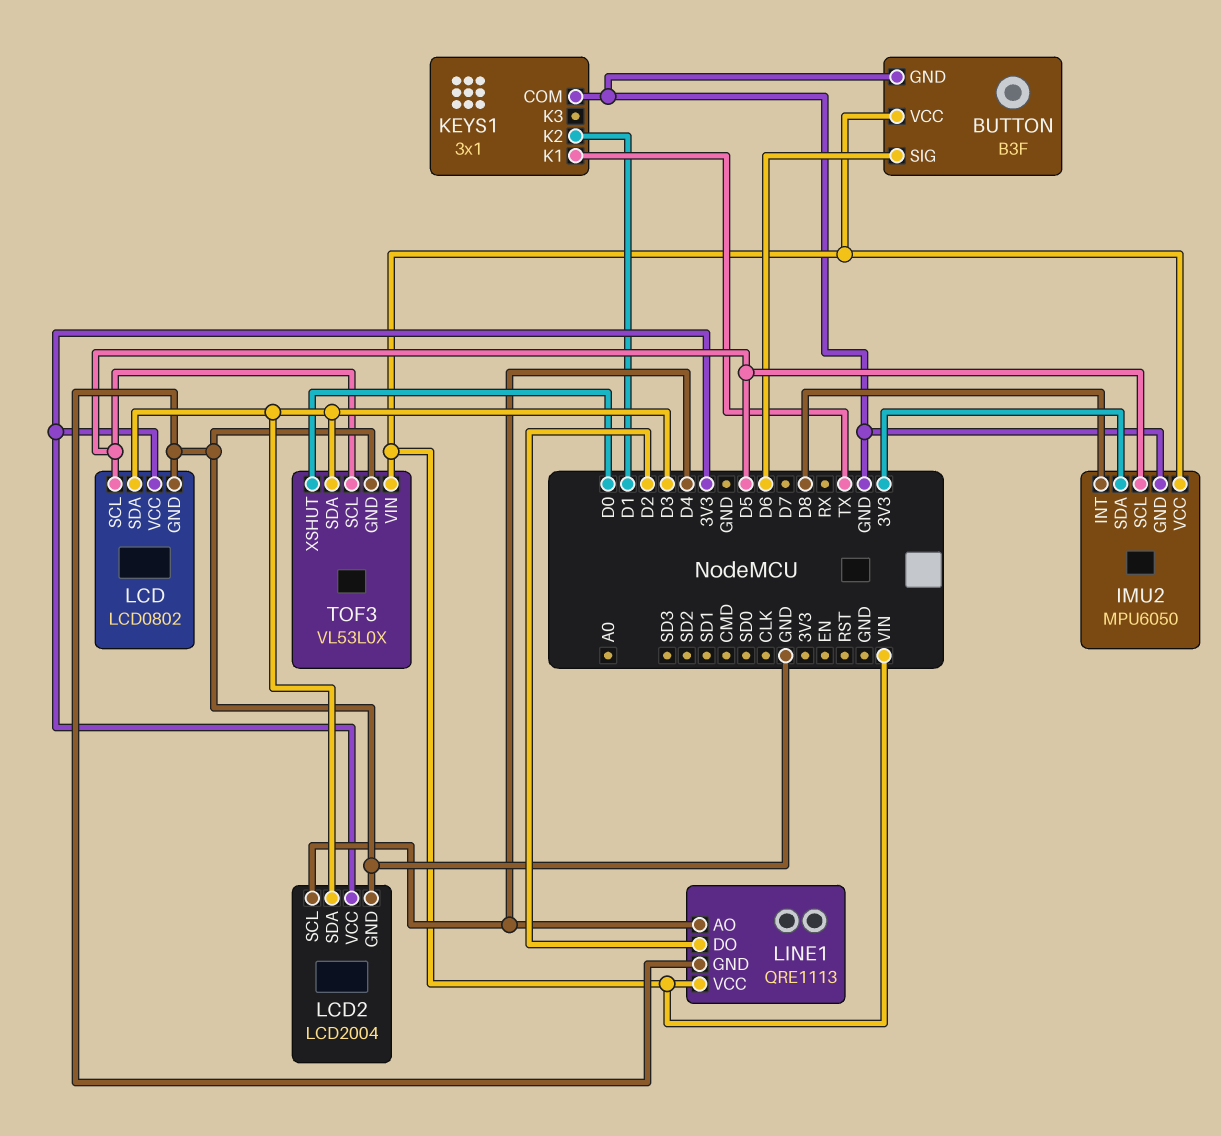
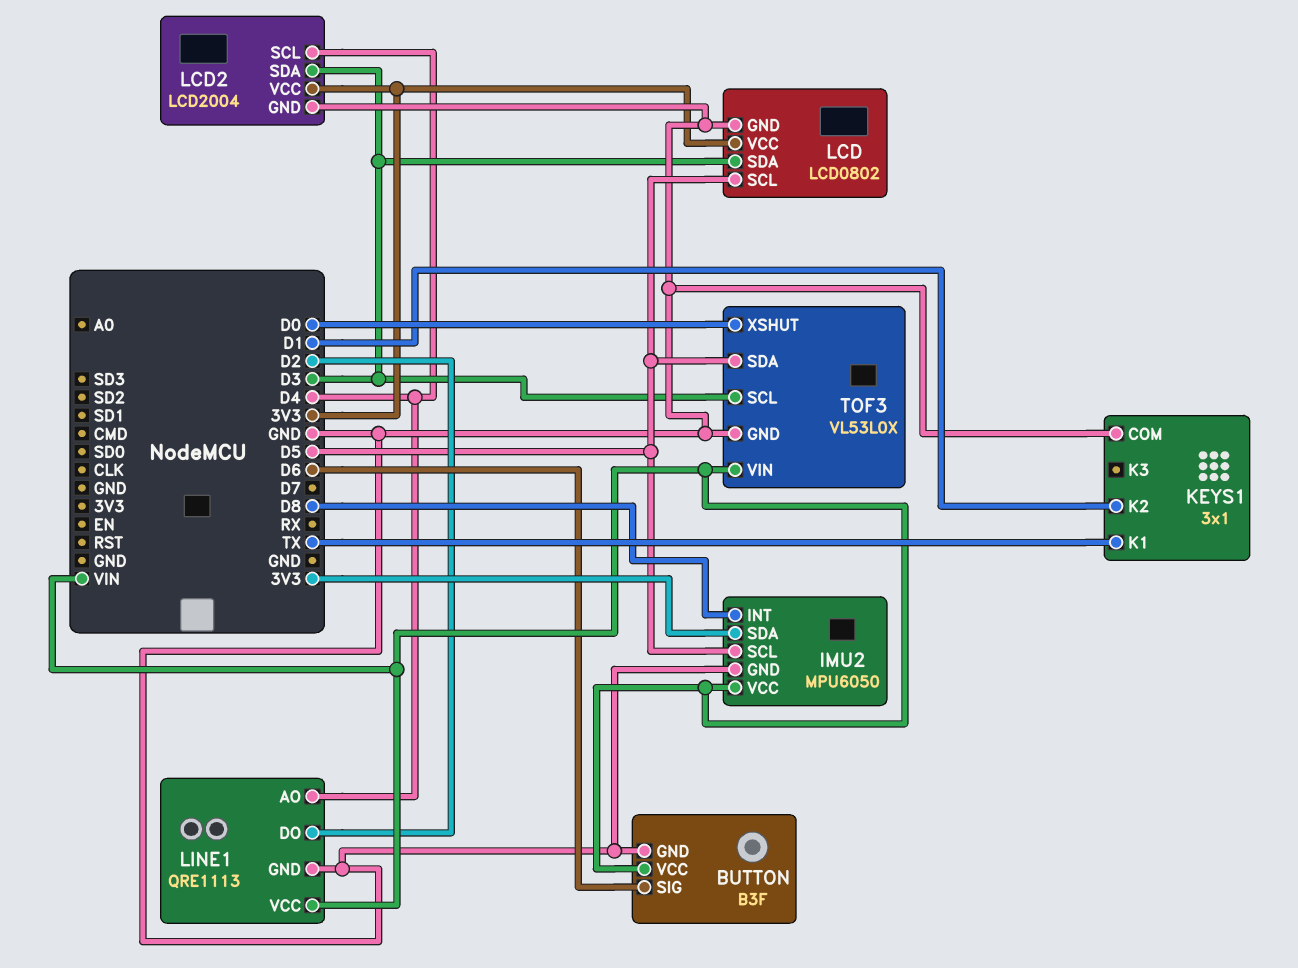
TOF3 pin SCL: D5 -> D3
TOF3 pin SDA: D3 -> D5

